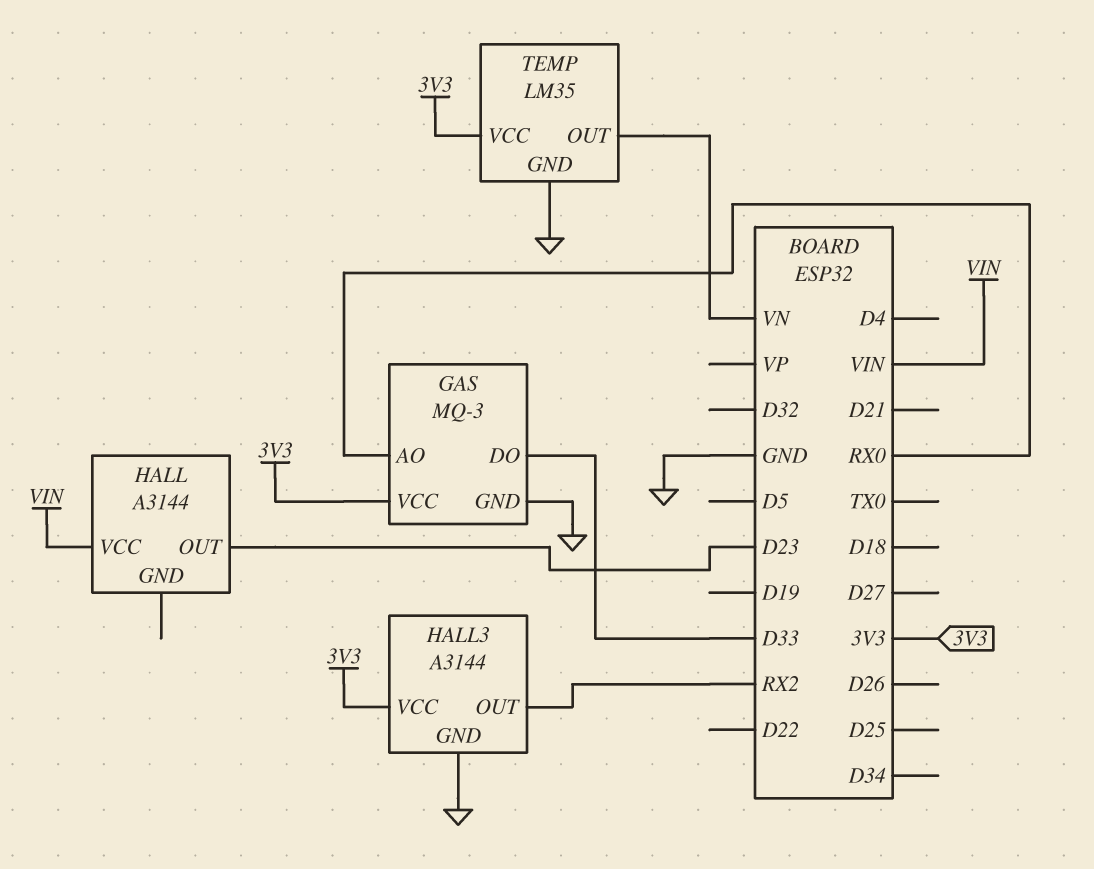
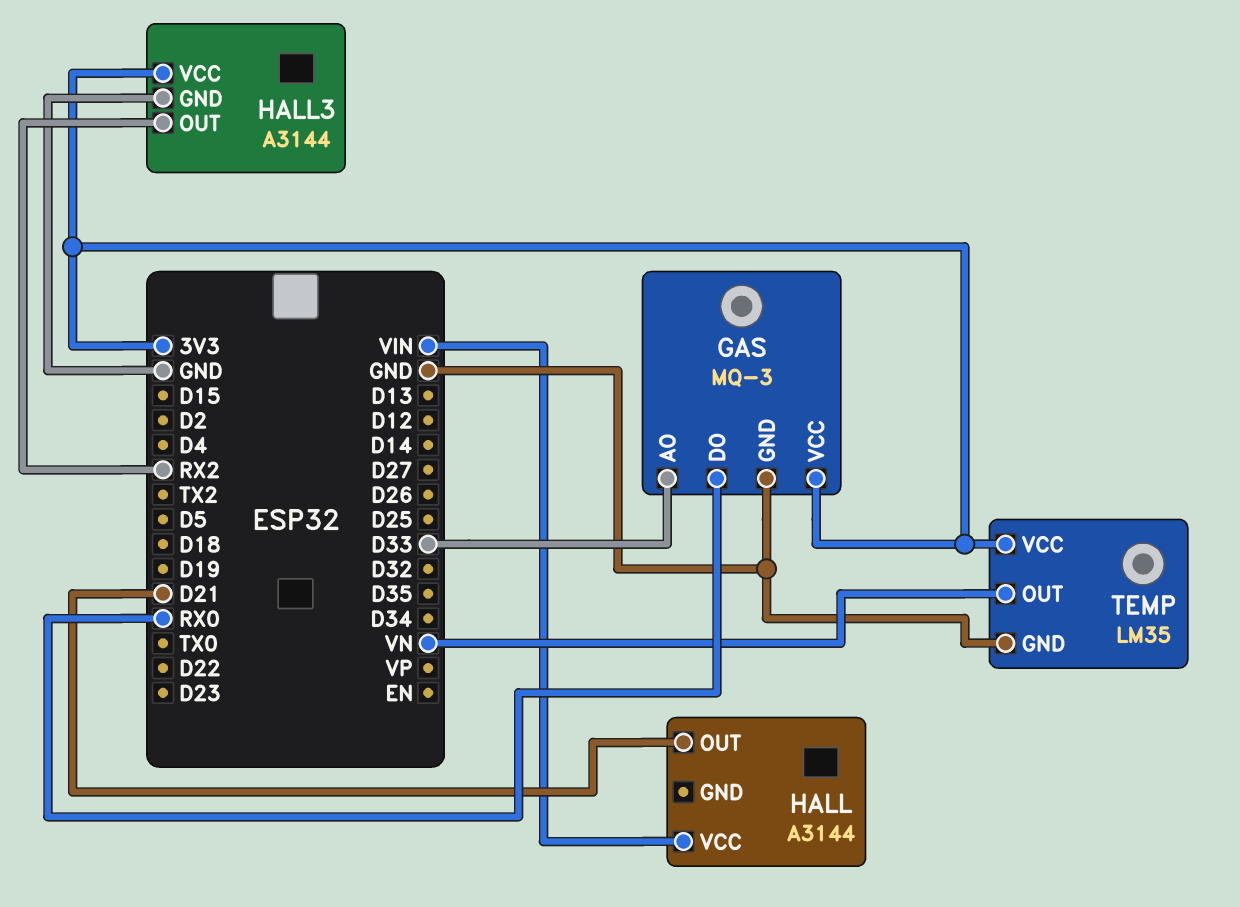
GAS pin AO: RX0 -> D33
GAS pin DO: D33 -> RX0
HALL pin OUT: D23 -> D21

